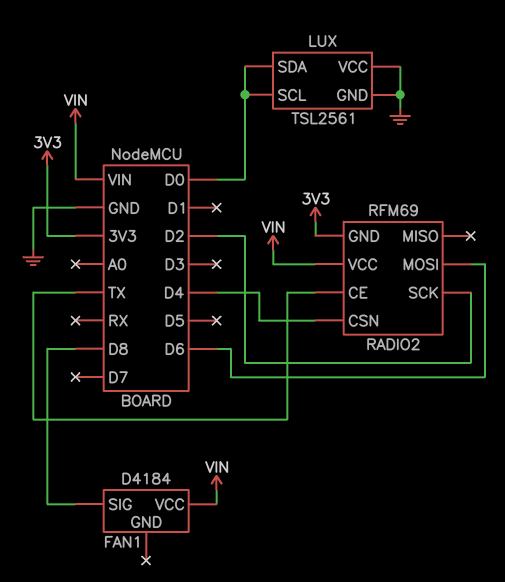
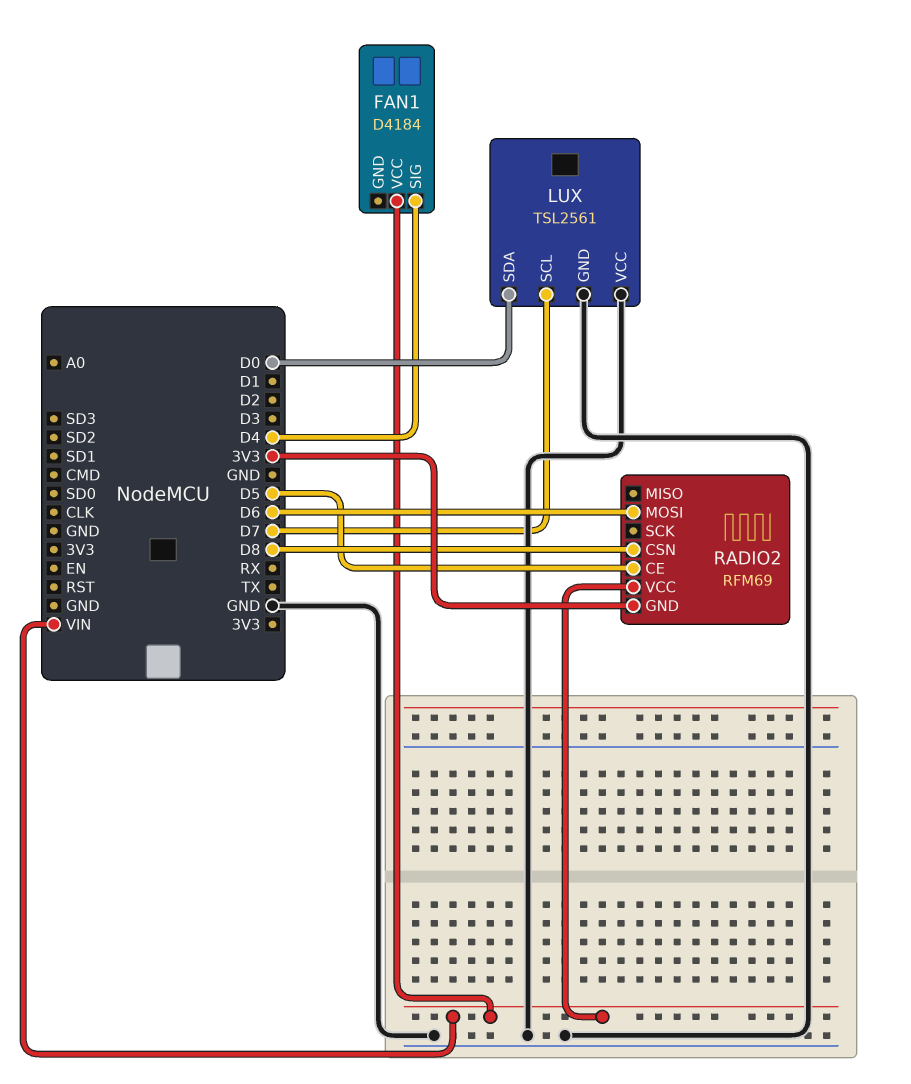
FAN1 pin SIG: D8 -> D4
LUX pin SCL: D0 -> D7
RADIO2 pin CE: TX -> D5
RADIO2 pin CSN: D4 -> D8
RADIO2 pin SCK: D2 -> none

